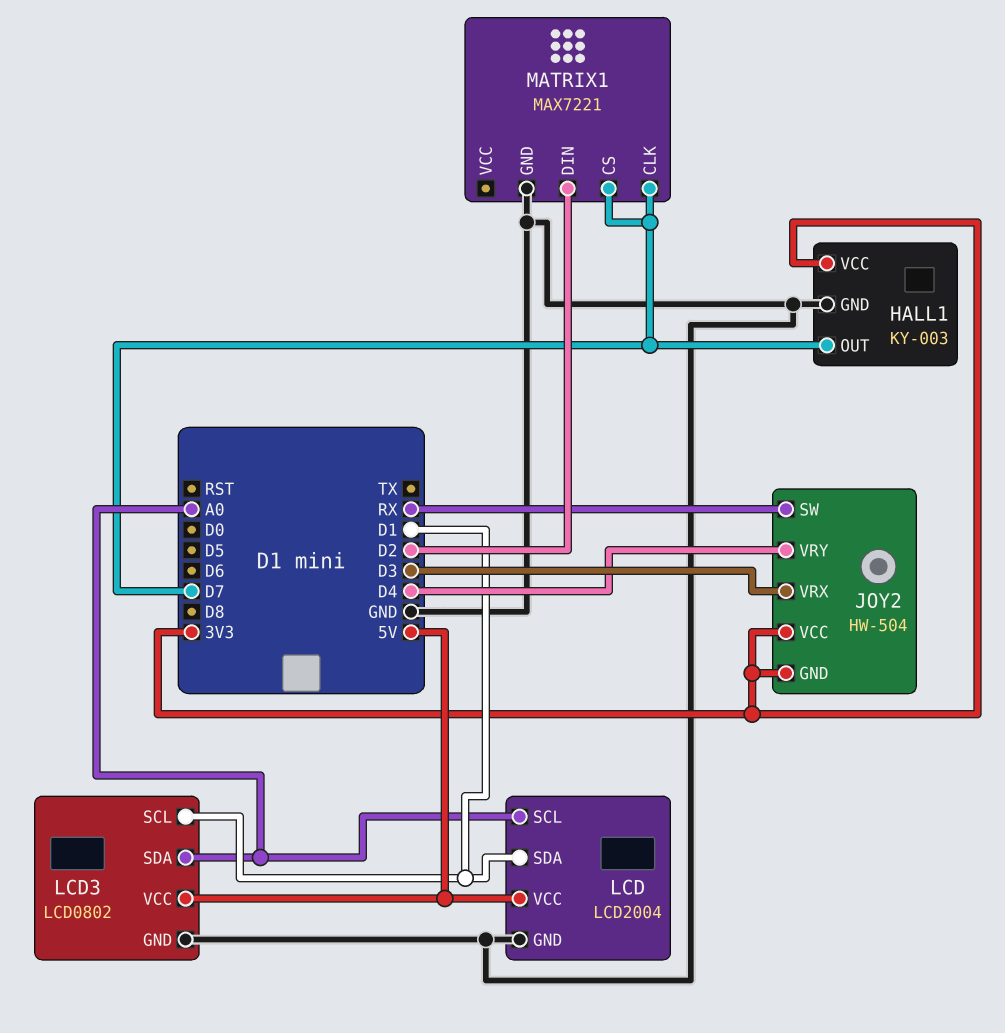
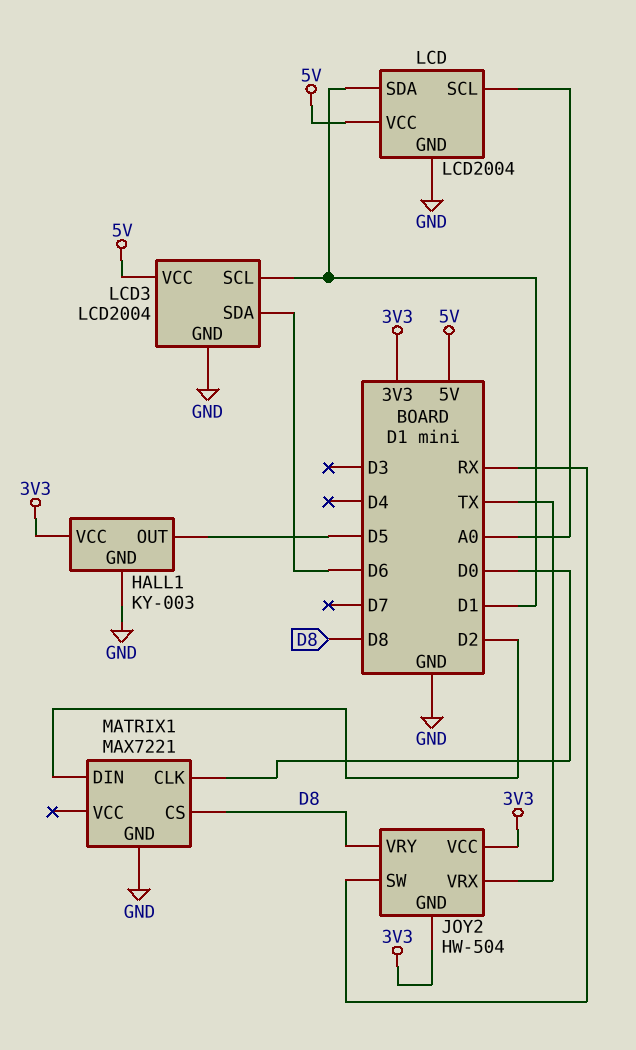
HALL1 pin OUT: D7 -> D5
JOY2 pin VRX: D3 -> TX
JOY2 pin VRY: D4 -> D8
LCD3: LCD0802 -> LCD2004
LCD3 pin SDA: A0 -> D6
MATRIX1 pin CLK: D7 -> D0
MATRIX1 pin CS: D7 -> D8

